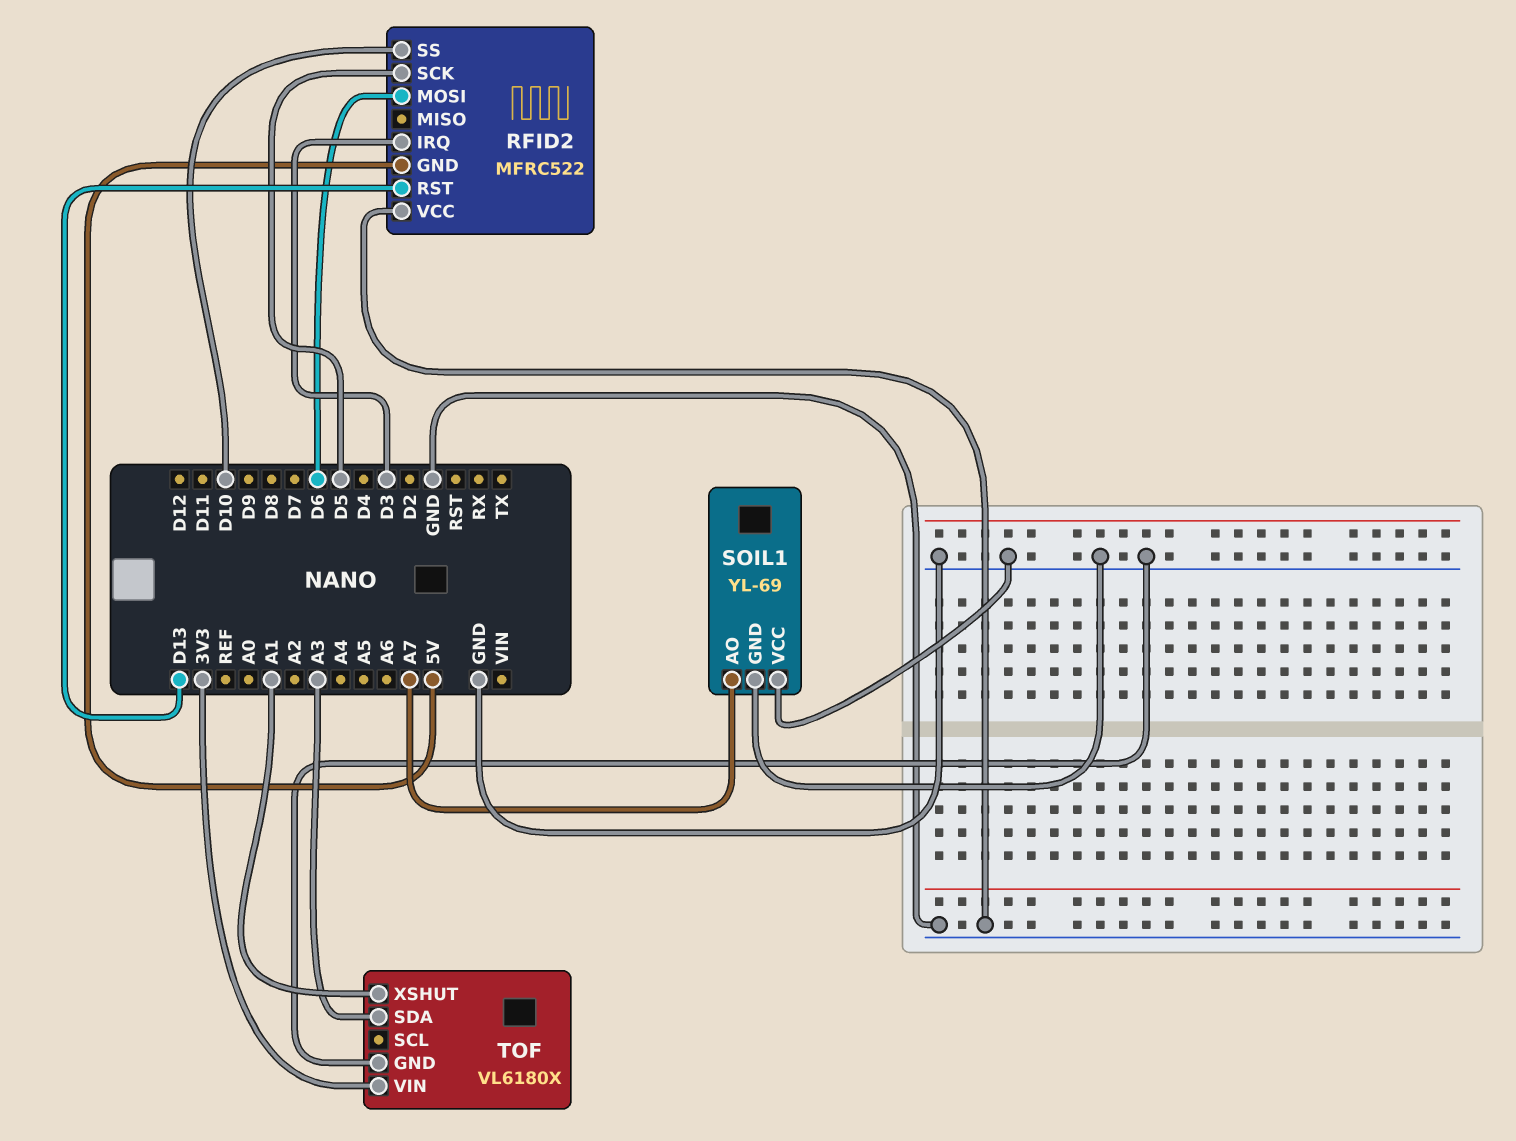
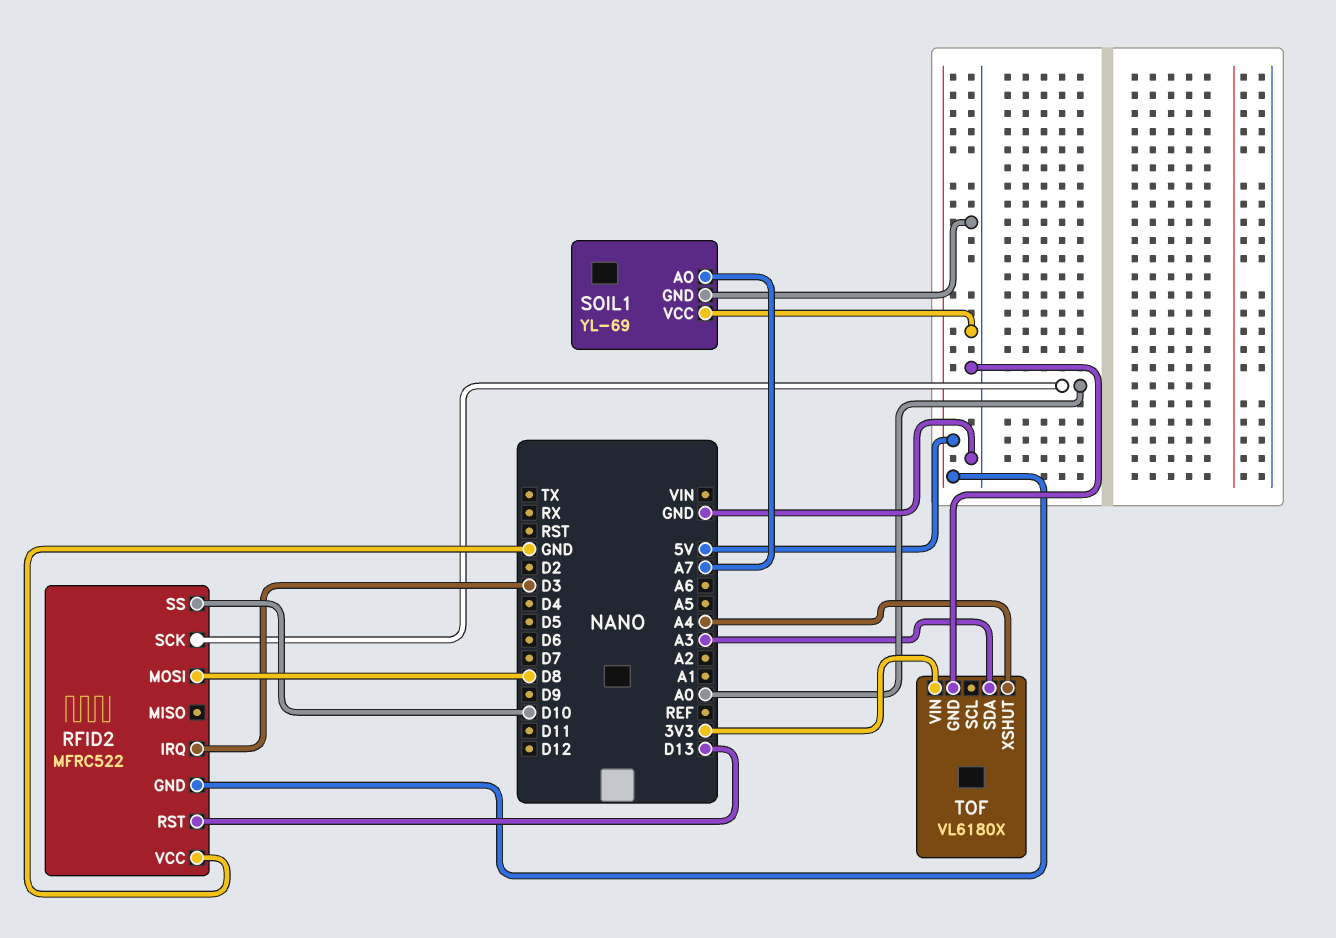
RFID2 pin MOSI: D6 -> D8
RFID2 pin SCK: D5 -> A0
TOF pin XSHUT: A1 -> A4

